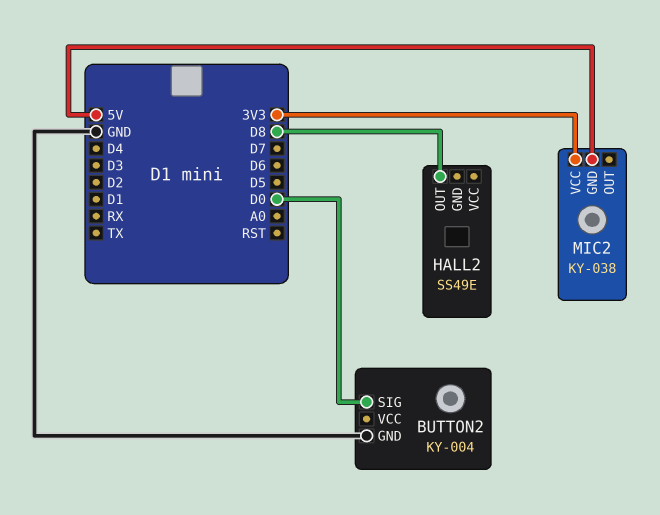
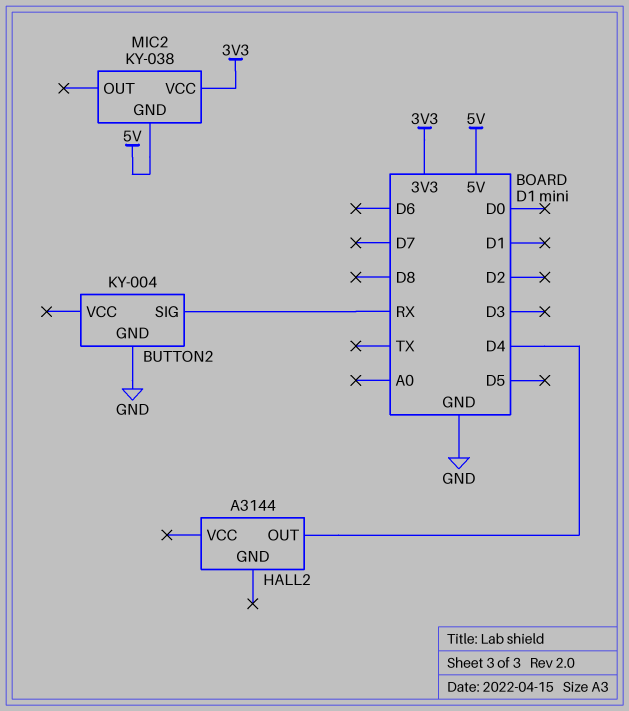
BUTTON2 pin SIG: D0 -> RX
HALL2: SS49E -> A3144
HALL2 pin OUT: D8 -> D4

